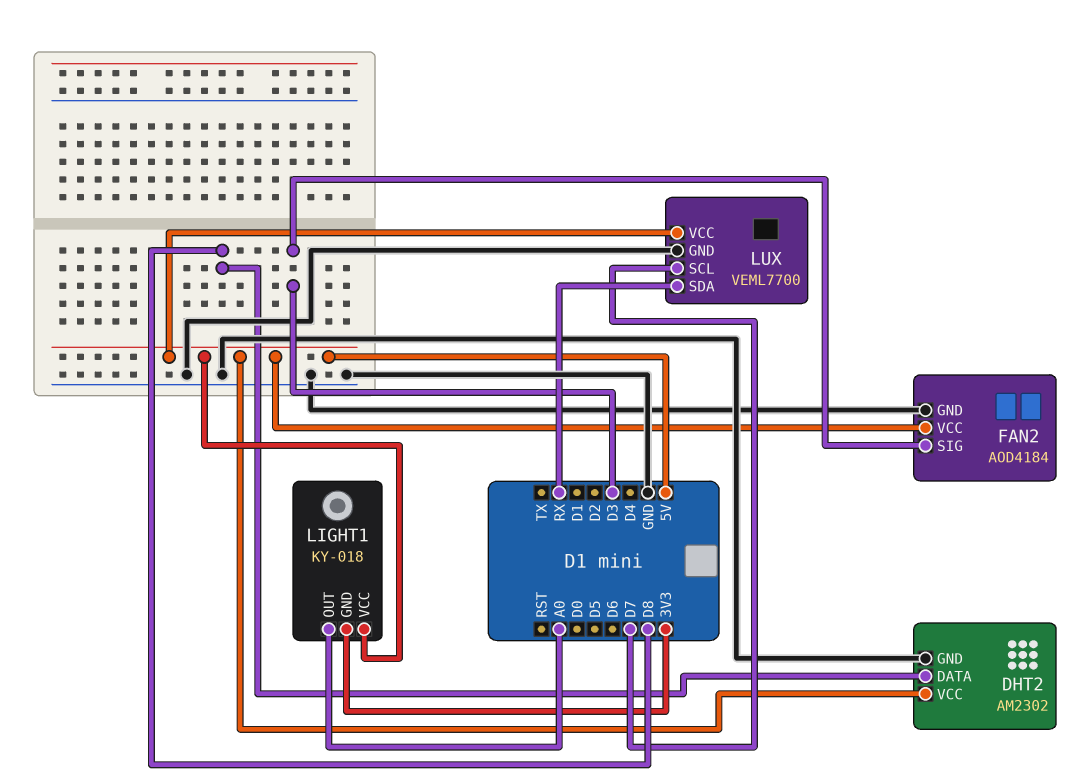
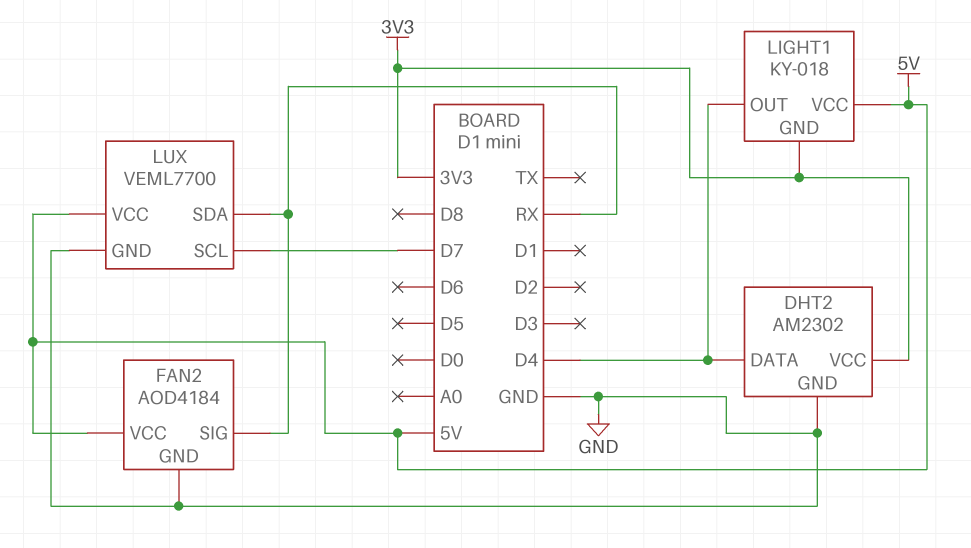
DHT2 pin DATA: D8 -> D4
DHT2 pin VCC: 5V -> 3V3
FAN2 pin SIG: D3 -> RX
LIGHT1 pin OUT: A0 -> D4

